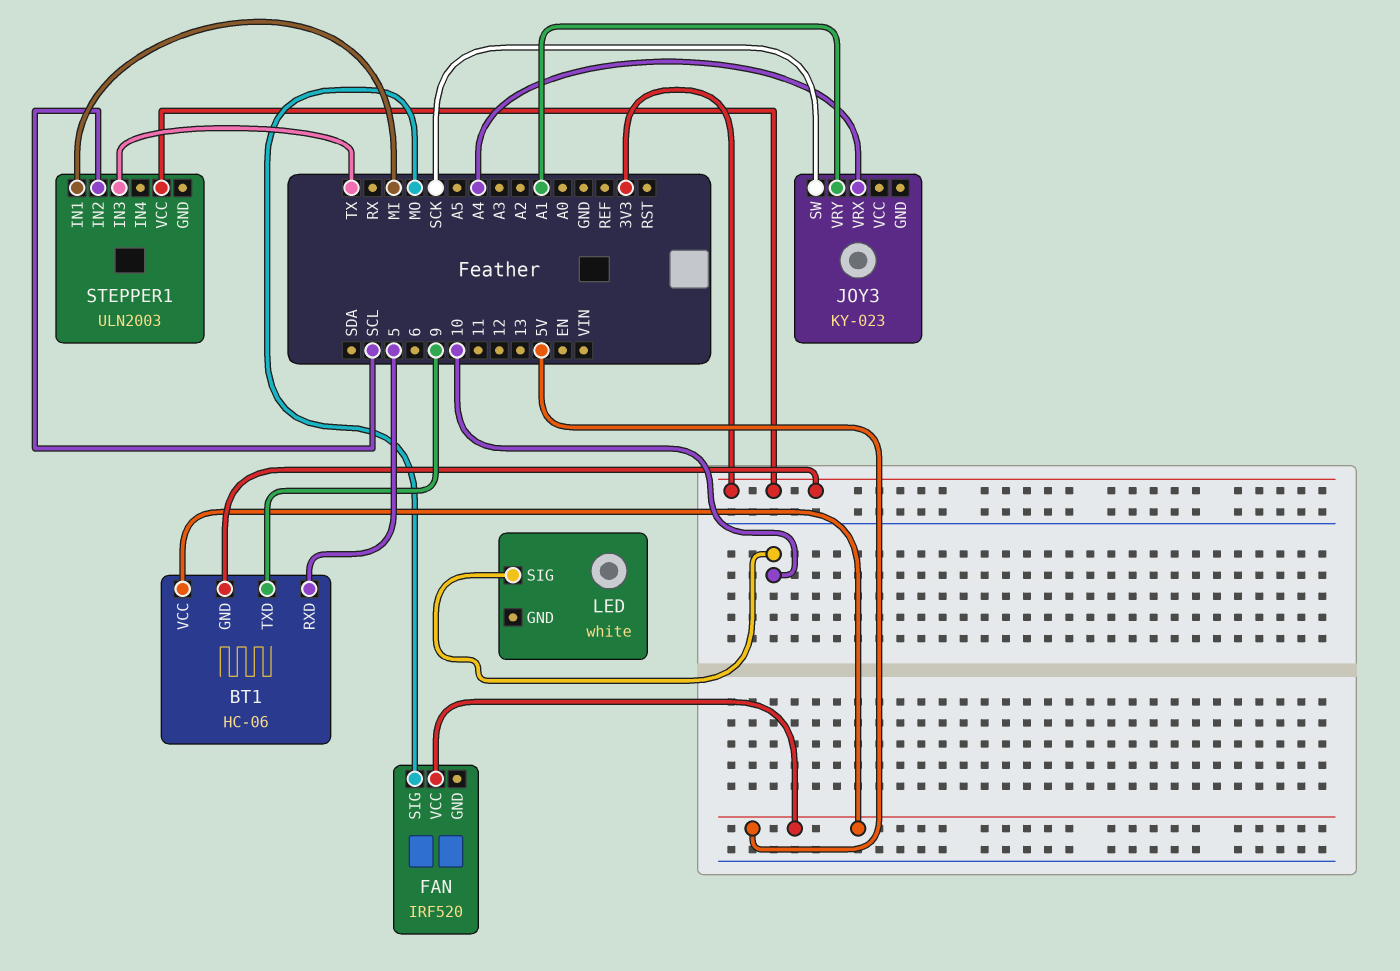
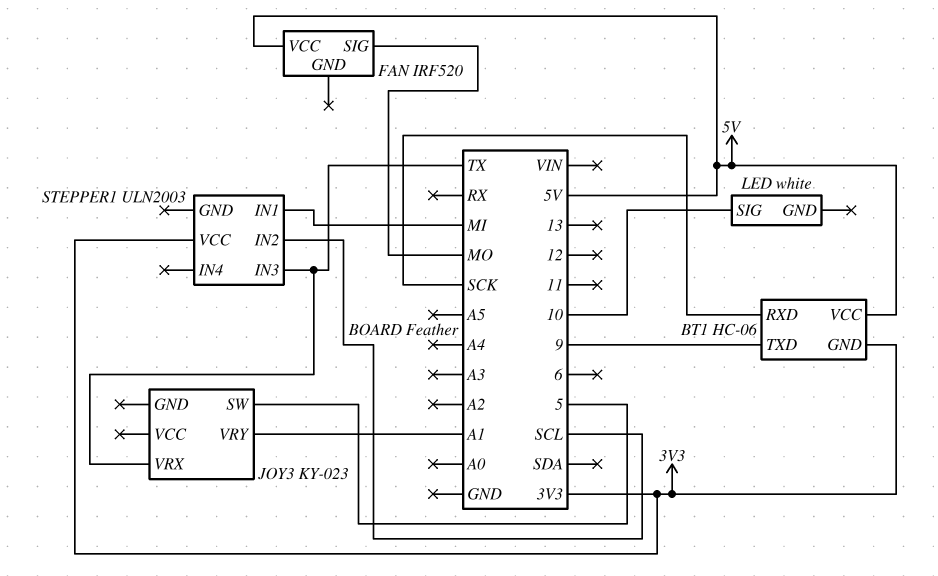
BT1 pin RXD: 5 -> SCK
JOY3 pin SW: SCK -> 5
JOY3 pin VRX: A4 -> TX

